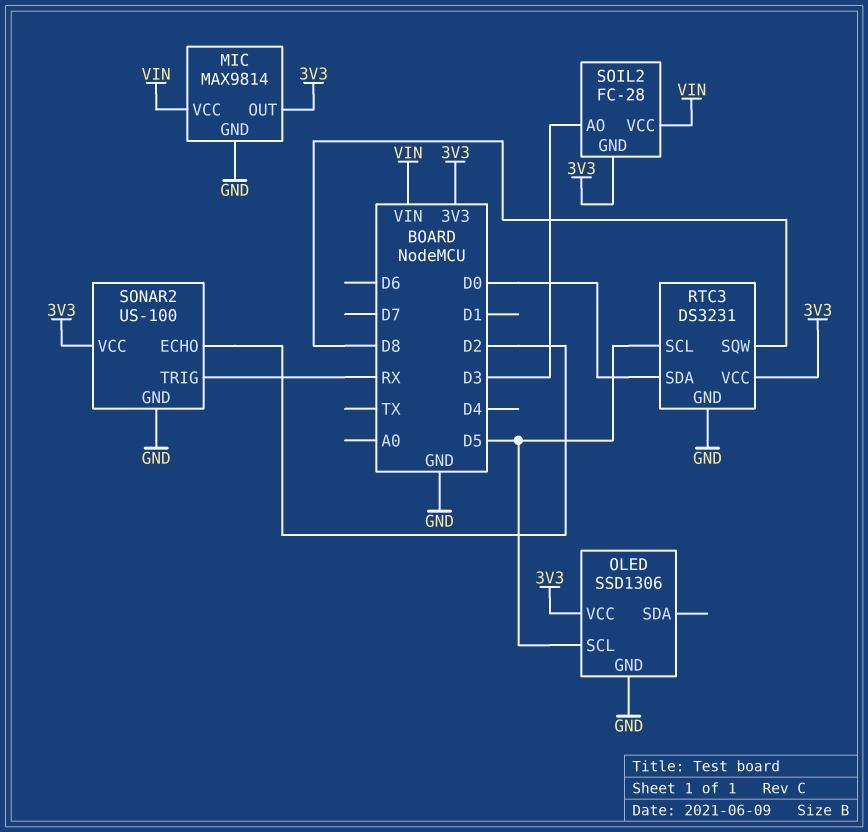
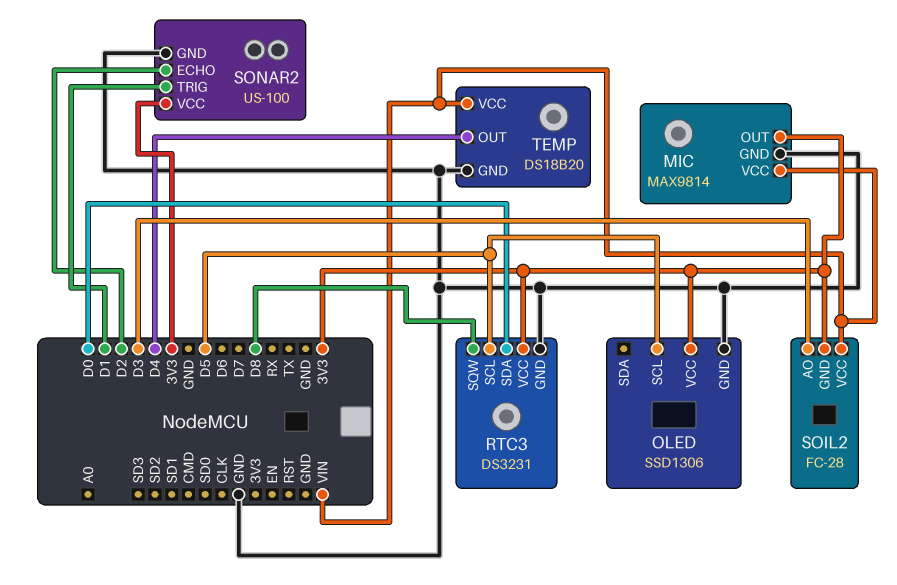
SONAR2 pin TRIG: RX -> D1
TEMP: none -> DS18B20
TEMP pin GND: none -> GND
TEMP pin OUT: none -> D4
TEMP pin VCC: none -> VIN

